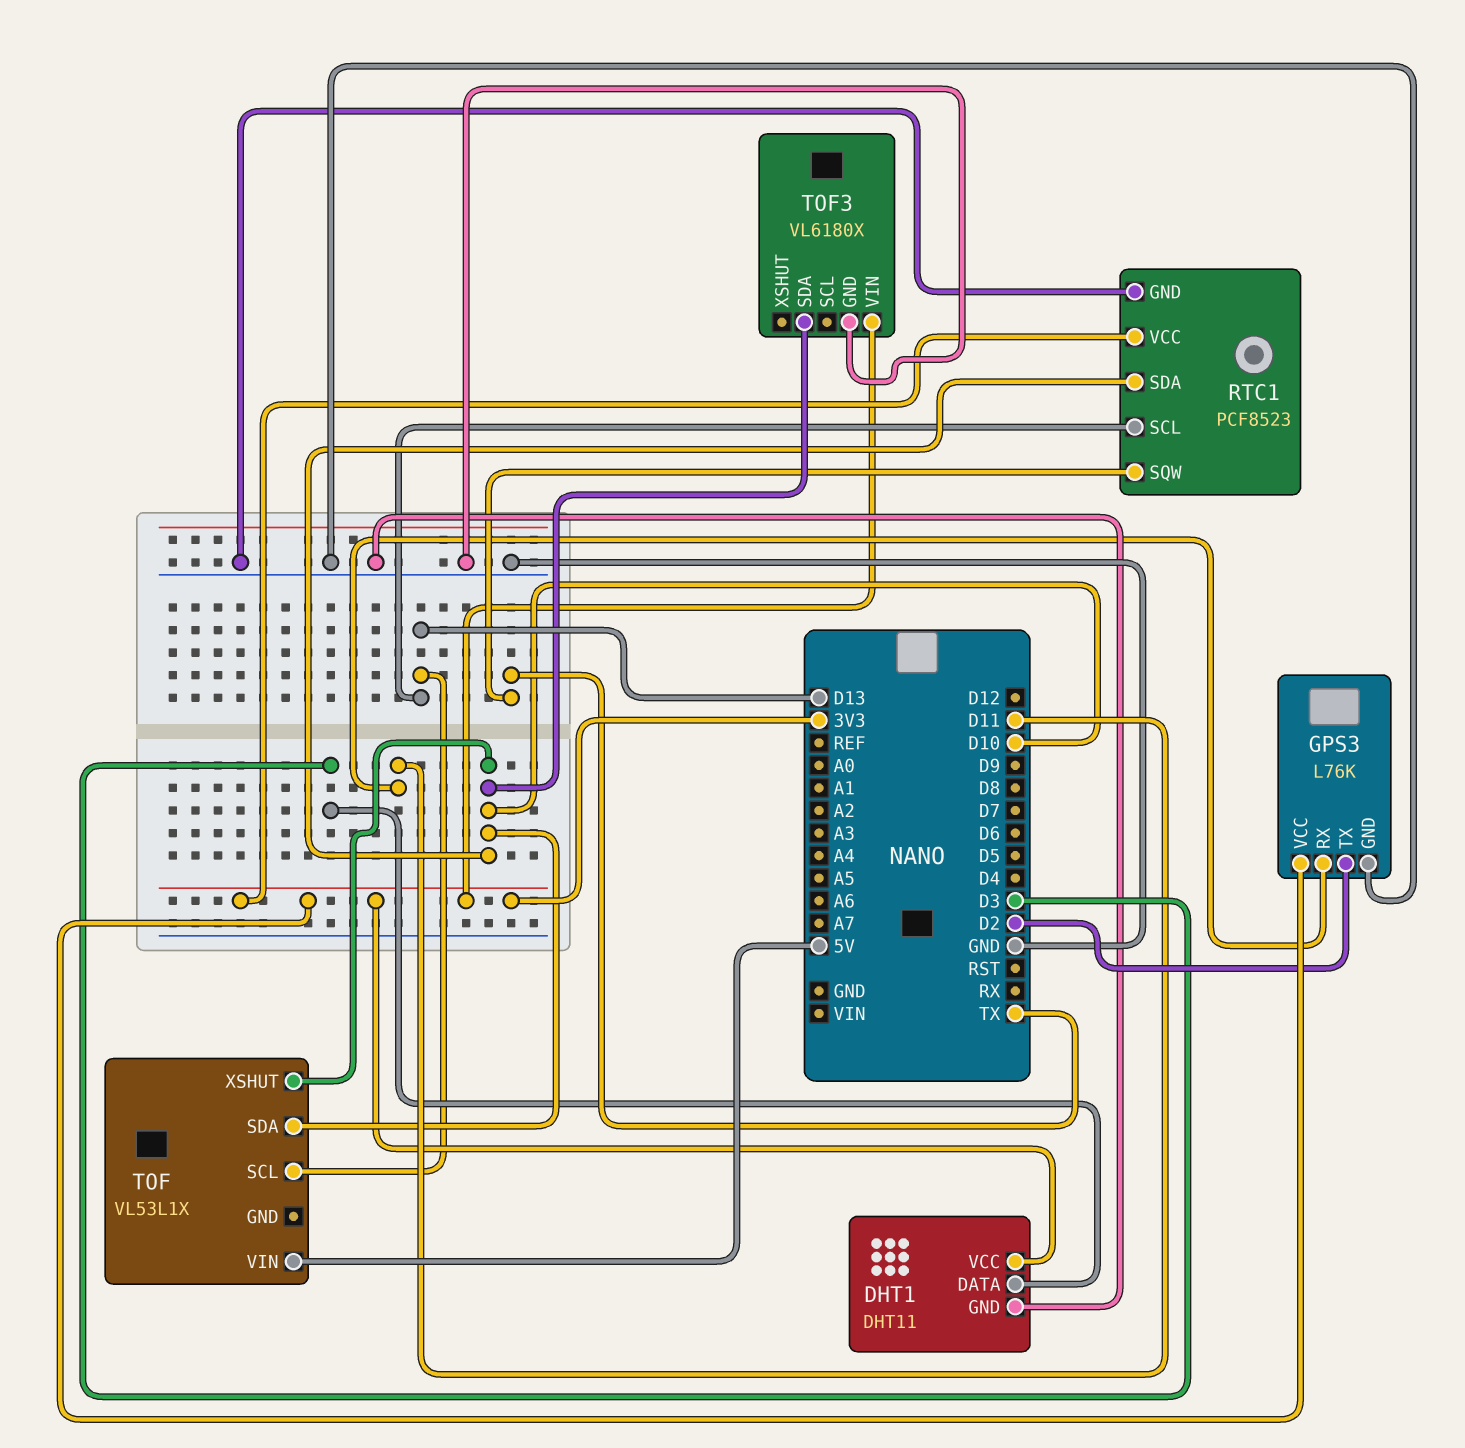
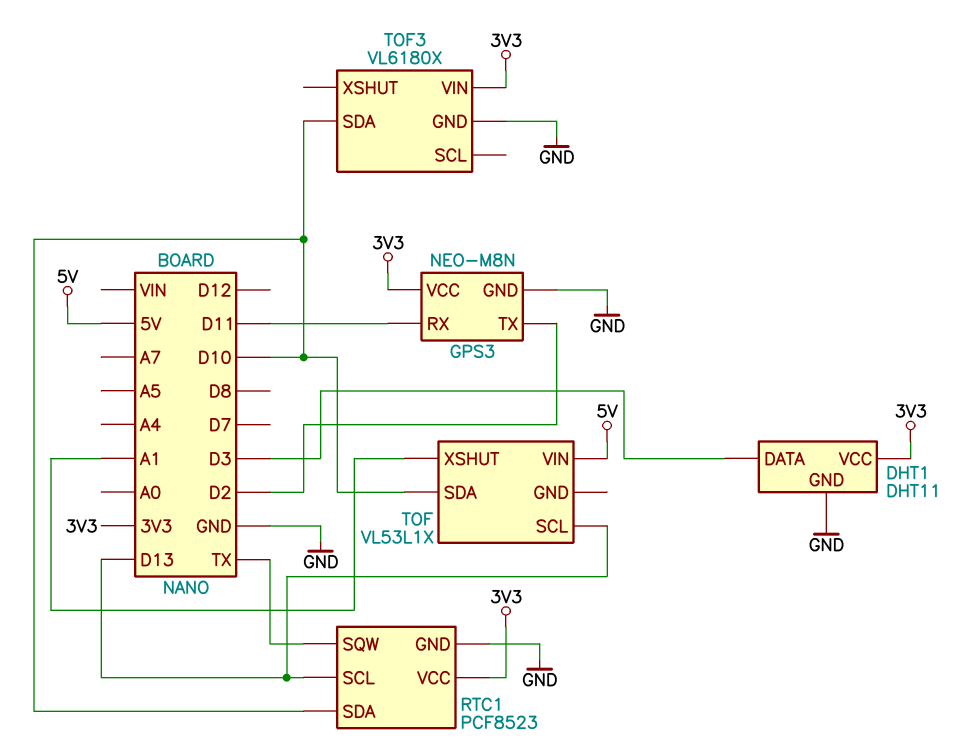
GPS3: L76K -> NEO-M8N
TOF pin XSHUT: D10 -> A1

